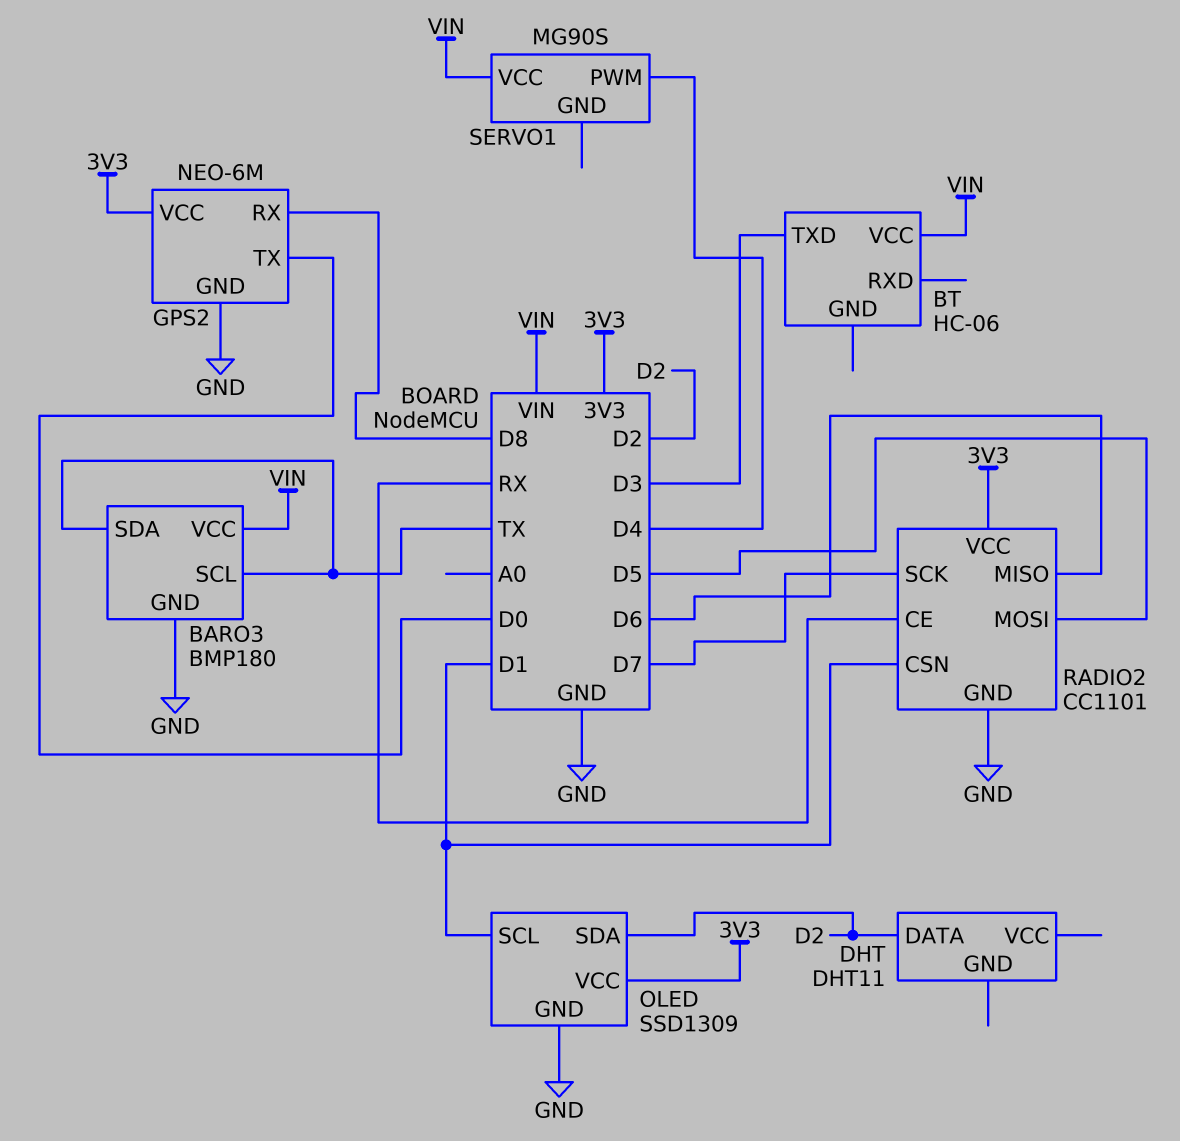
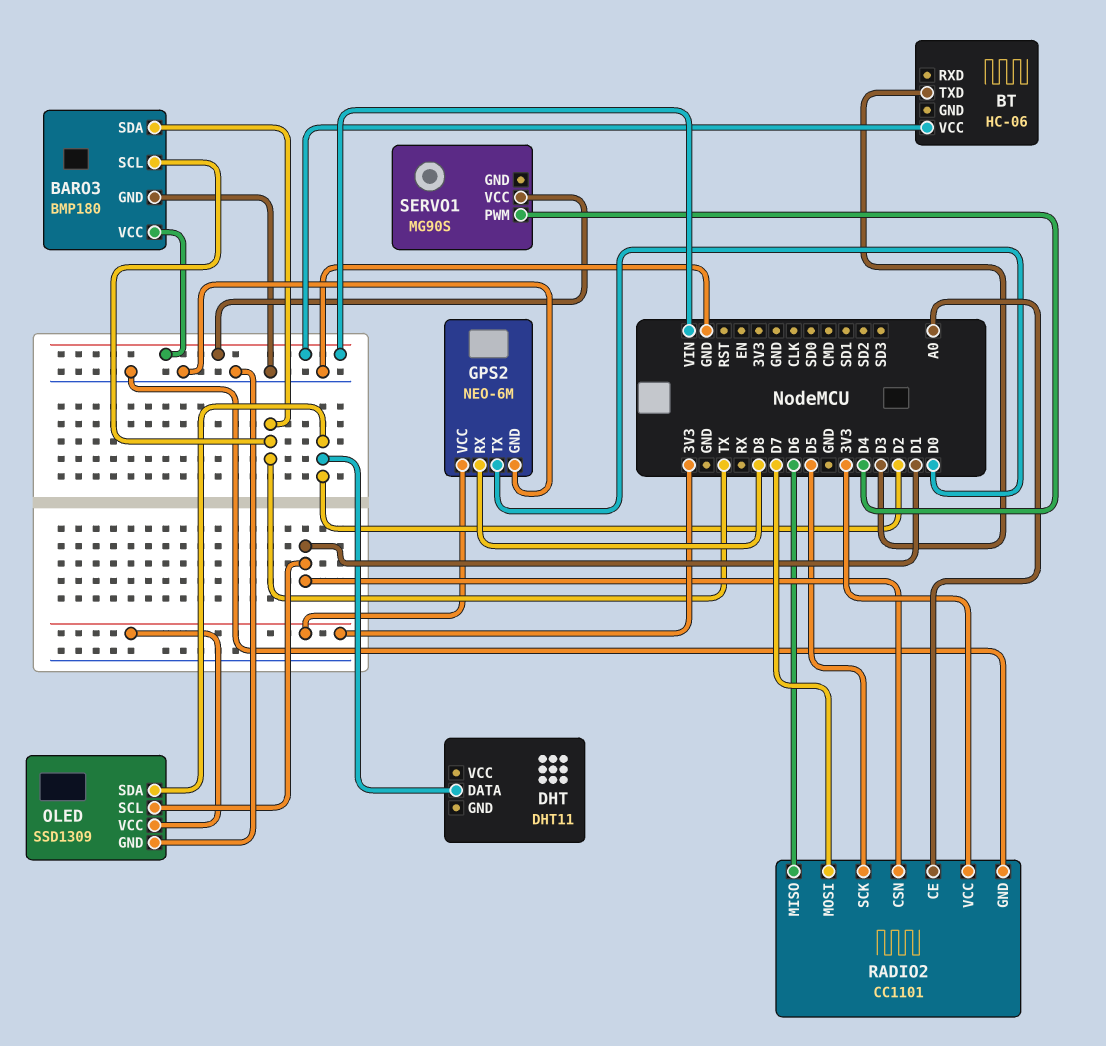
RADIO2 pin CE: RX -> A0
RADIO2 pin MOSI: D5 -> D7
RADIO2 pin SCK: D7 -> D5

